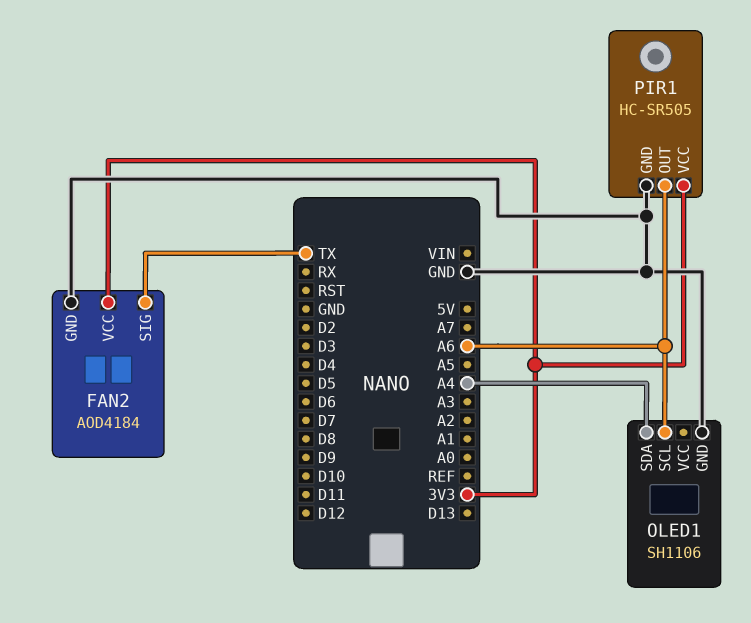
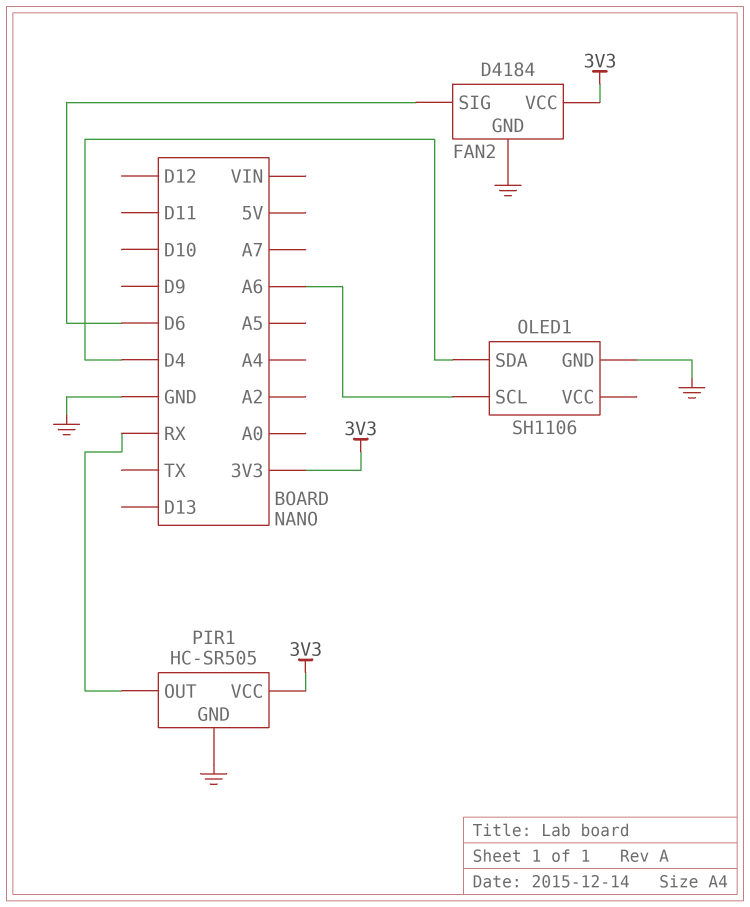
FAN2: AOD4184 -> D4184
FAN2 pin SIG: TX -> D6
OLED1 pin SDA: A4 -> D4
PIR1 pin OUT: A6 -> RX

